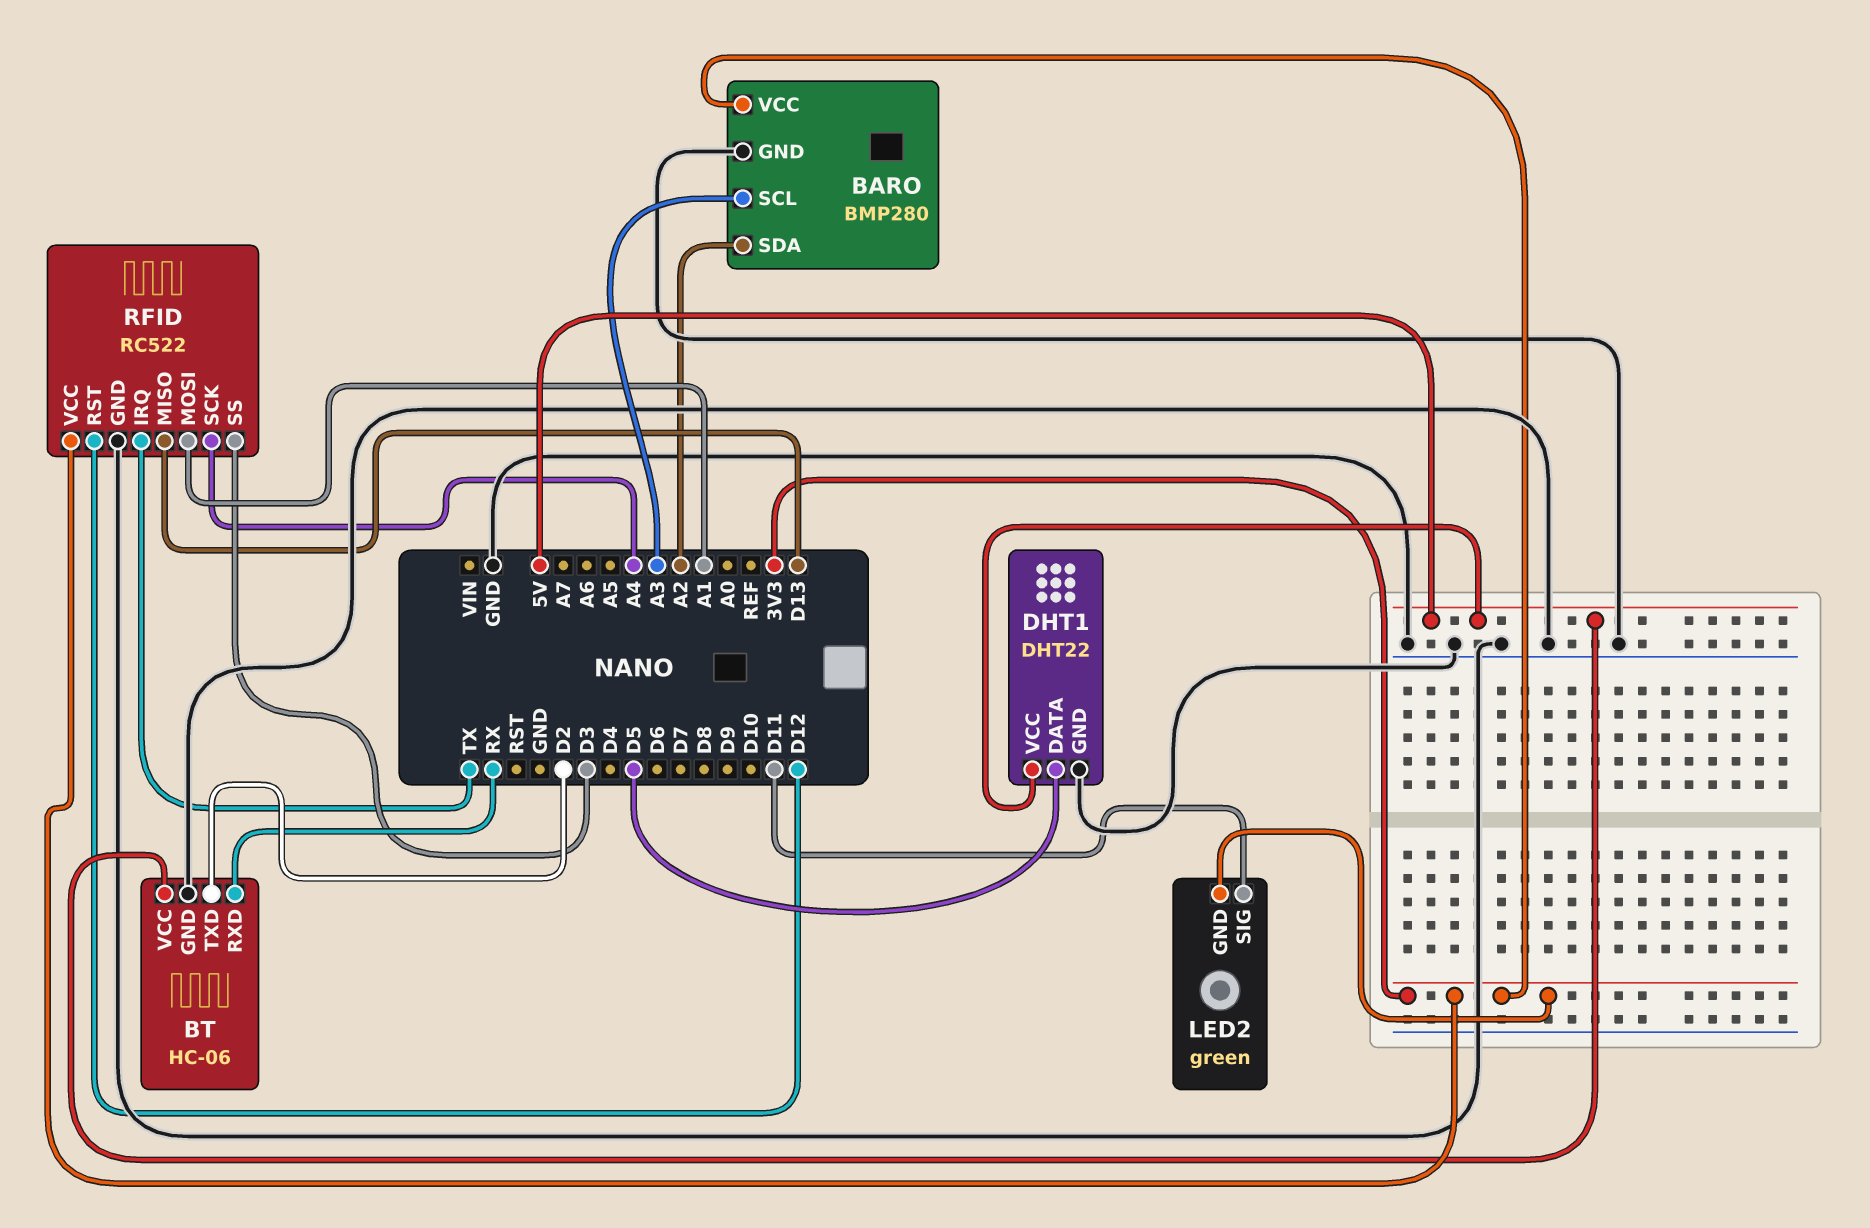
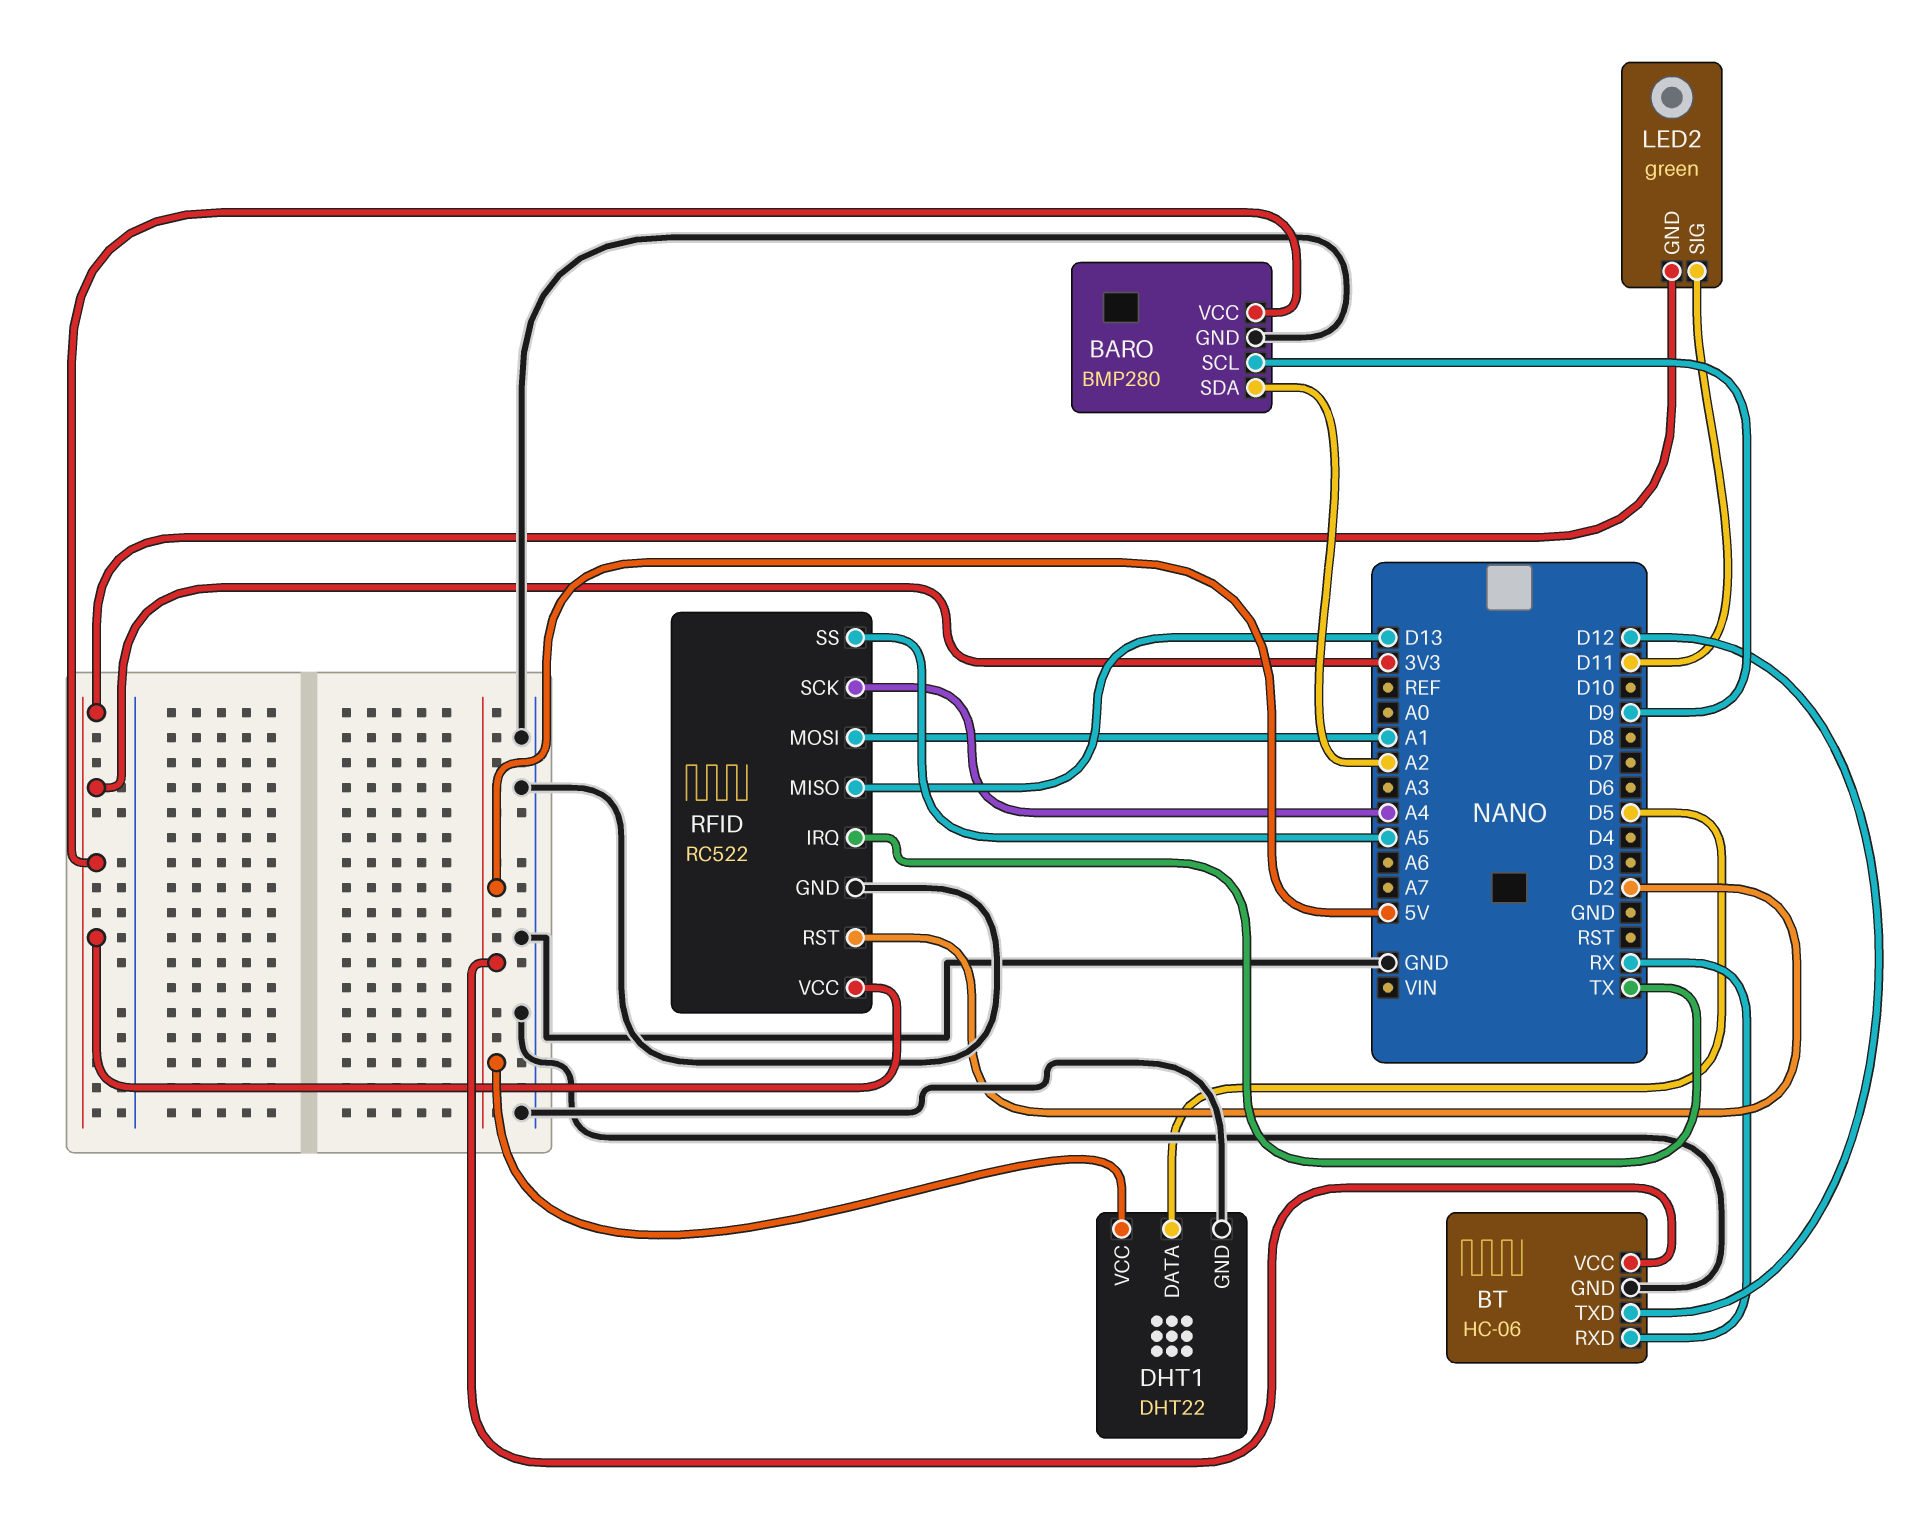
BARO pin SCL: A3 -> D9
BT pin TXD: D2 -> D12
RFID pin RST: D12 -> D2
RFID pin SS: D3 -> A5

